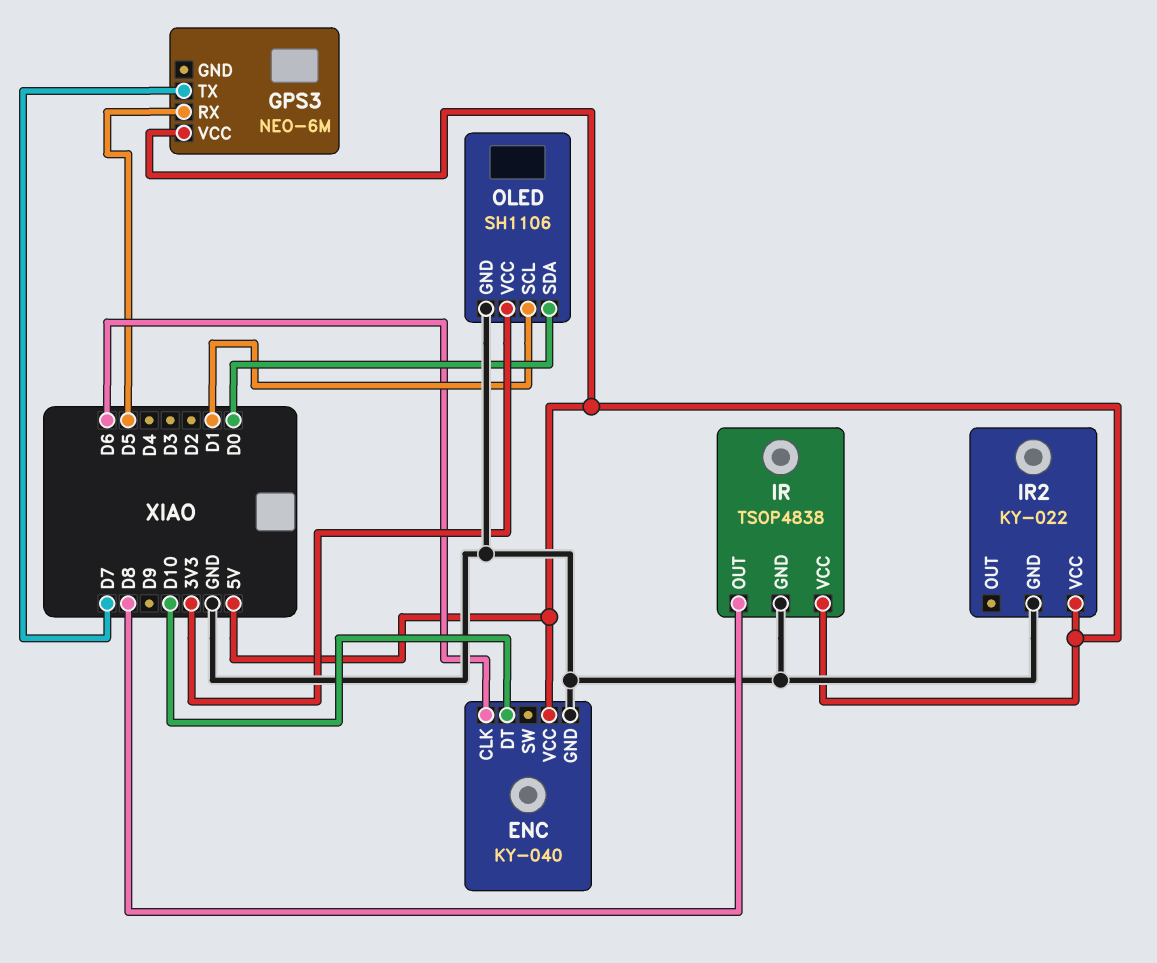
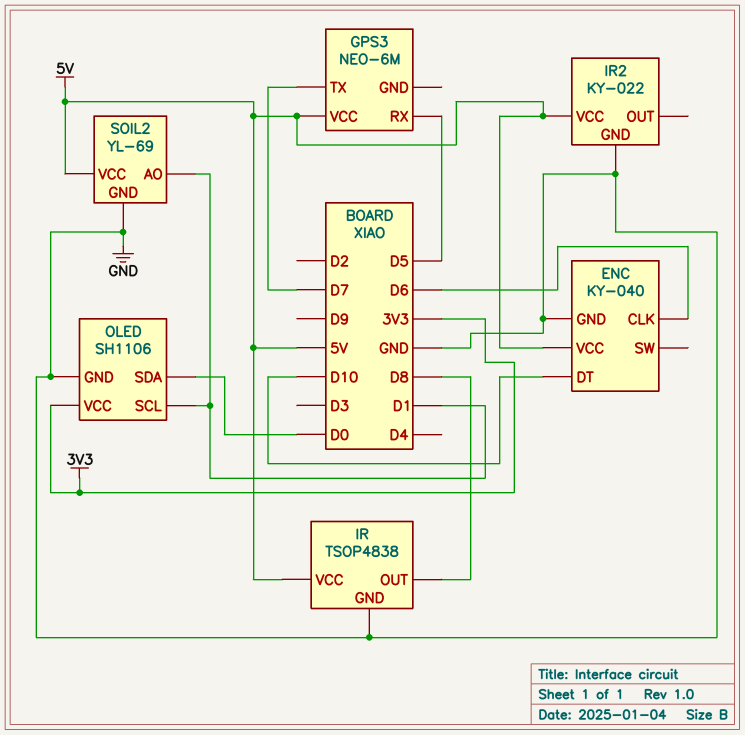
SOIL2: none -> YL-69
SOIL2 pin AO: none -> D1
SOIL2 pin GND: none -> GND
SOIL2 pin VCC: none -> 5V

